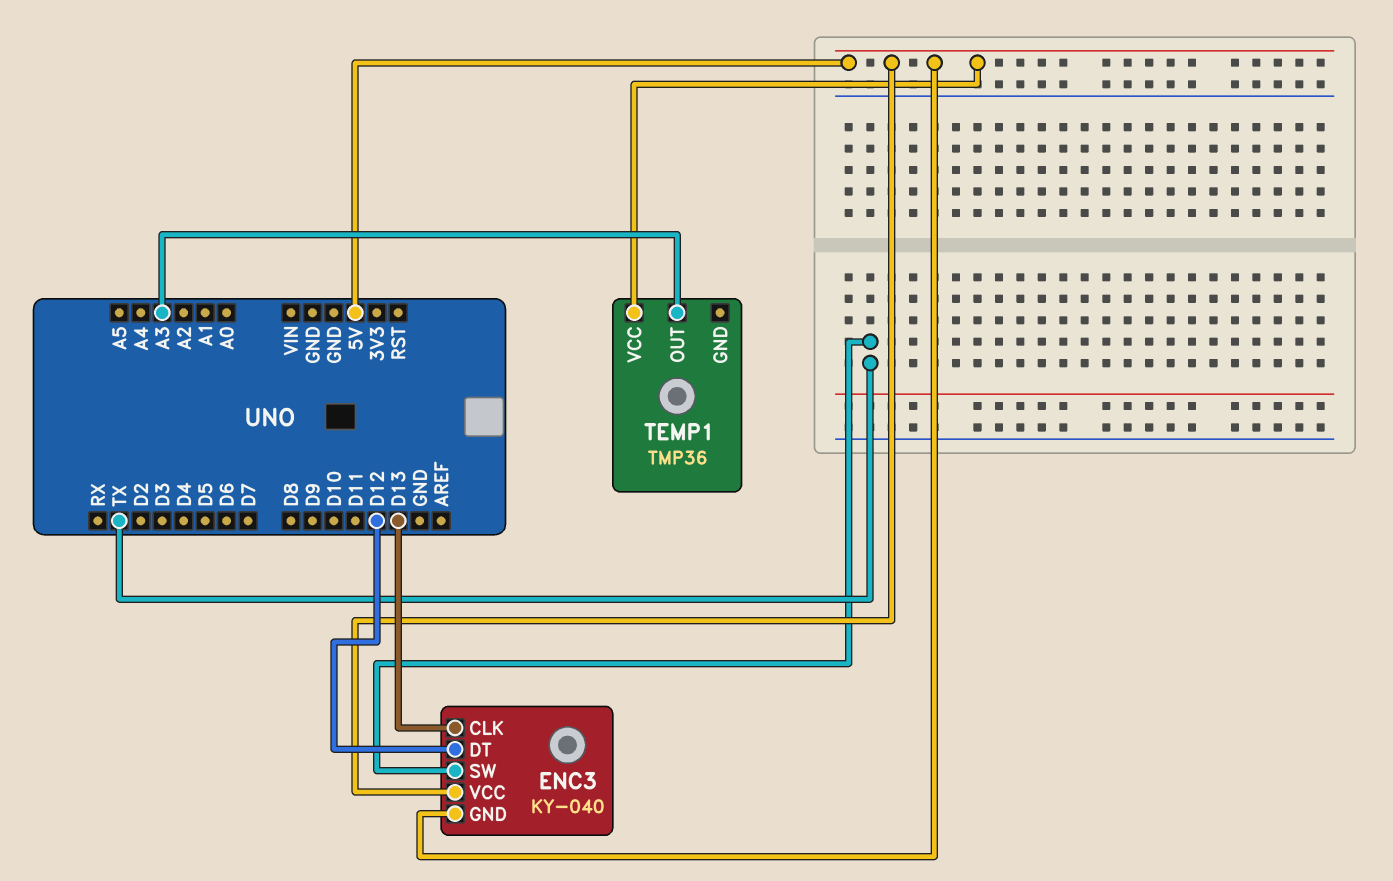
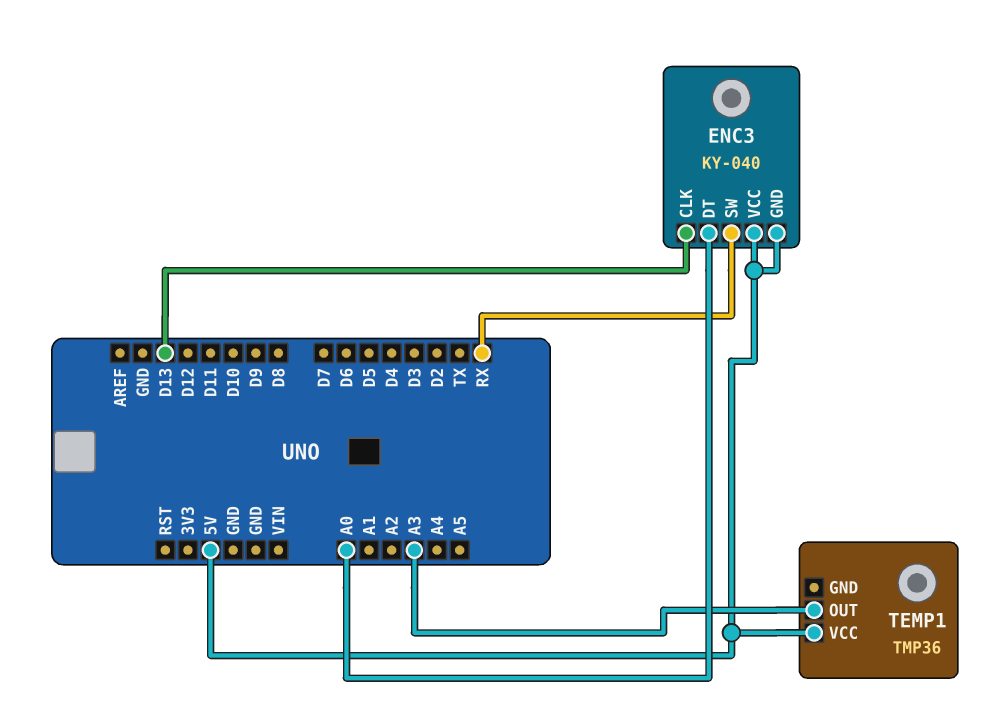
ENC3 pin DT: D12 -> A0
ENC3 pin SW: TX -> RX

